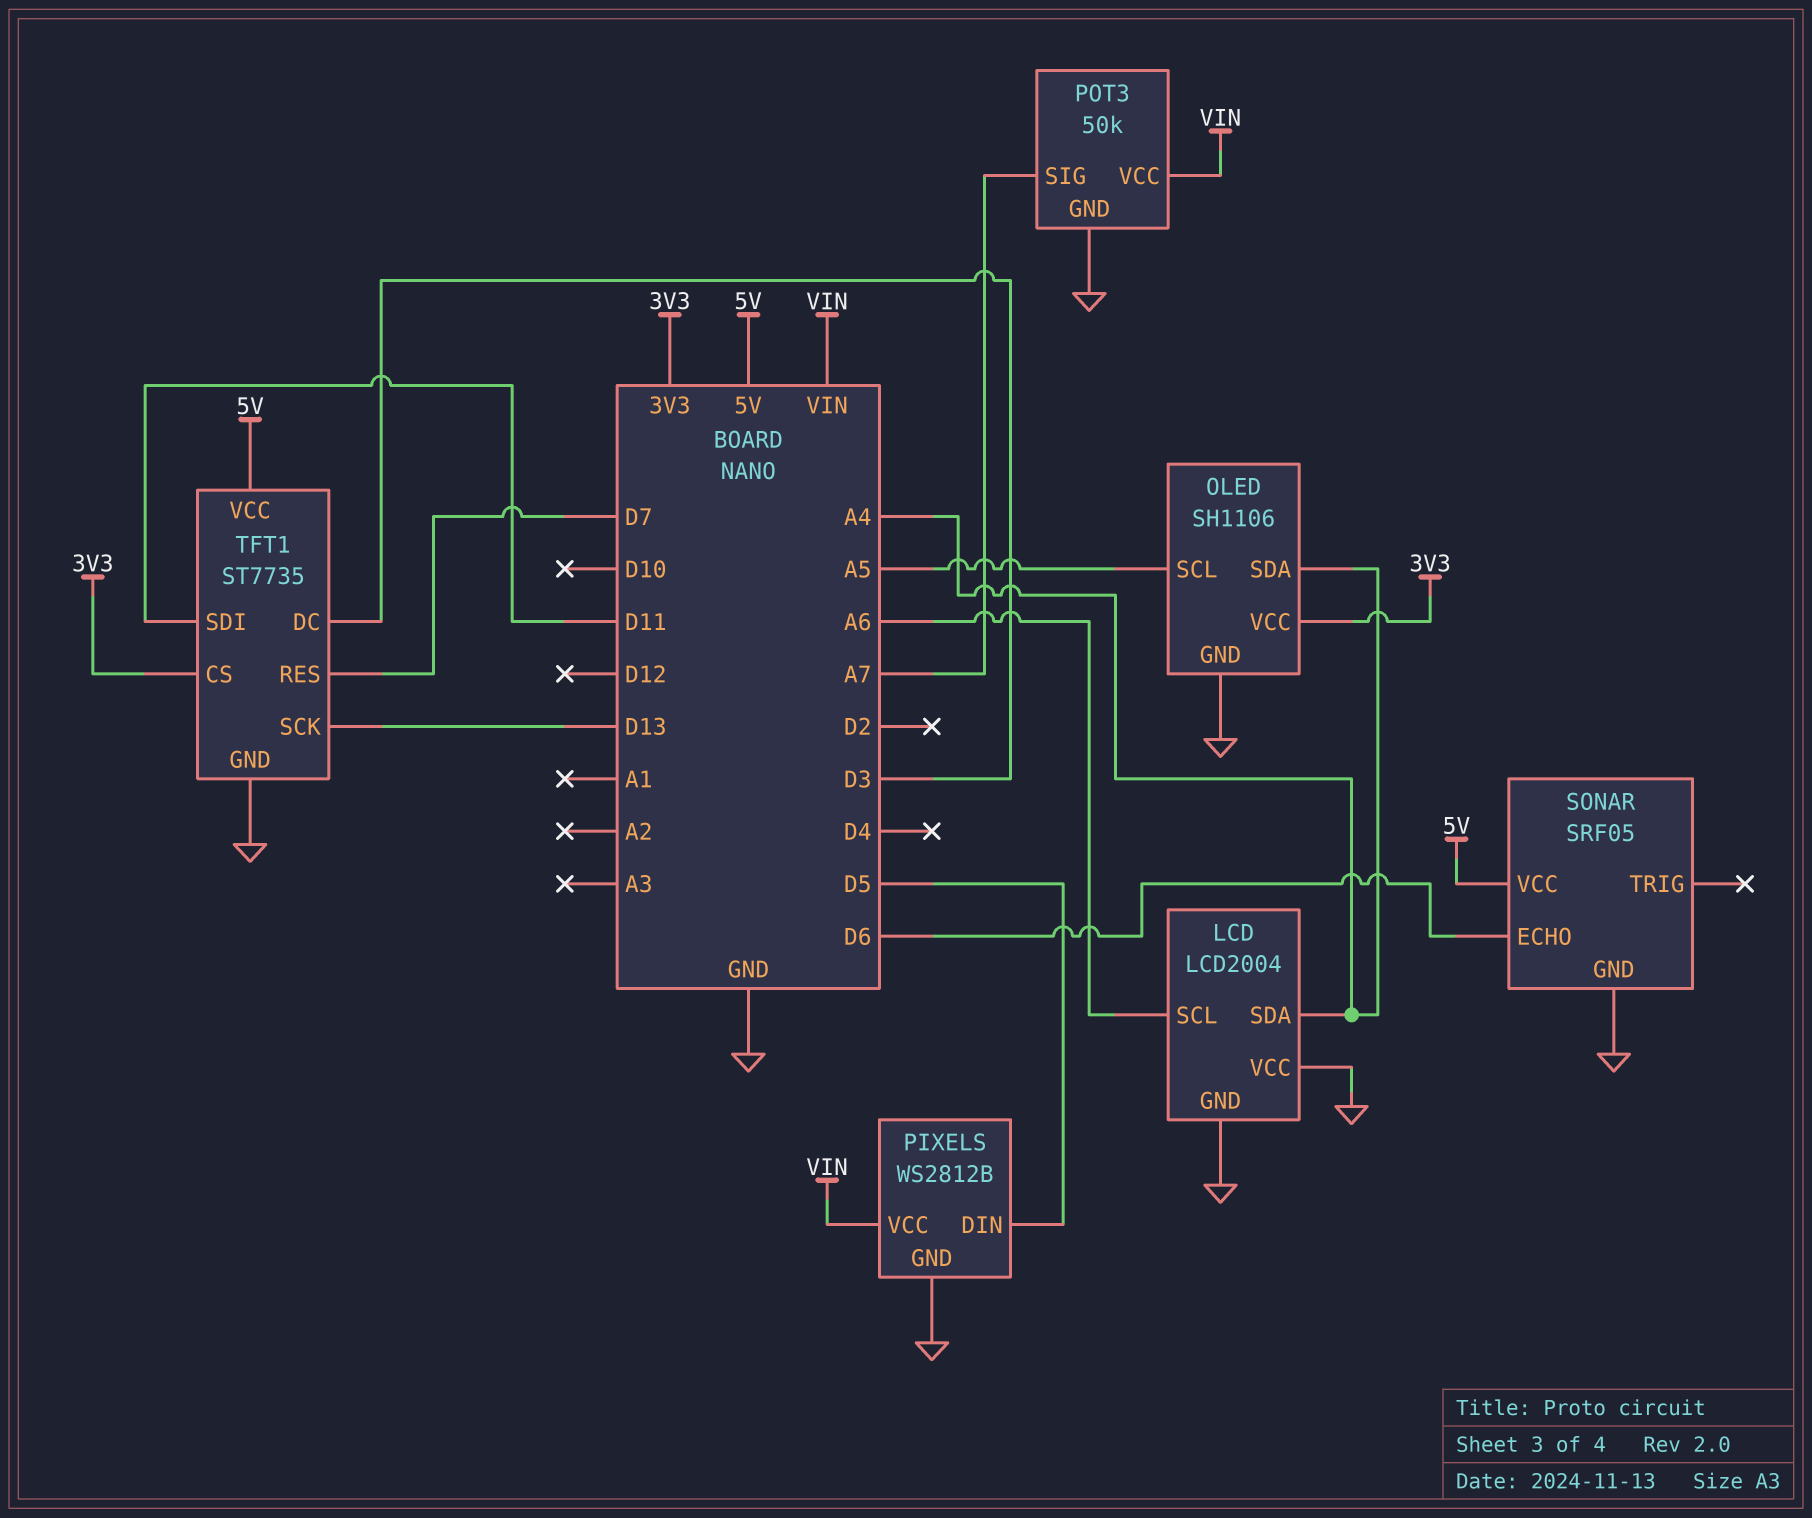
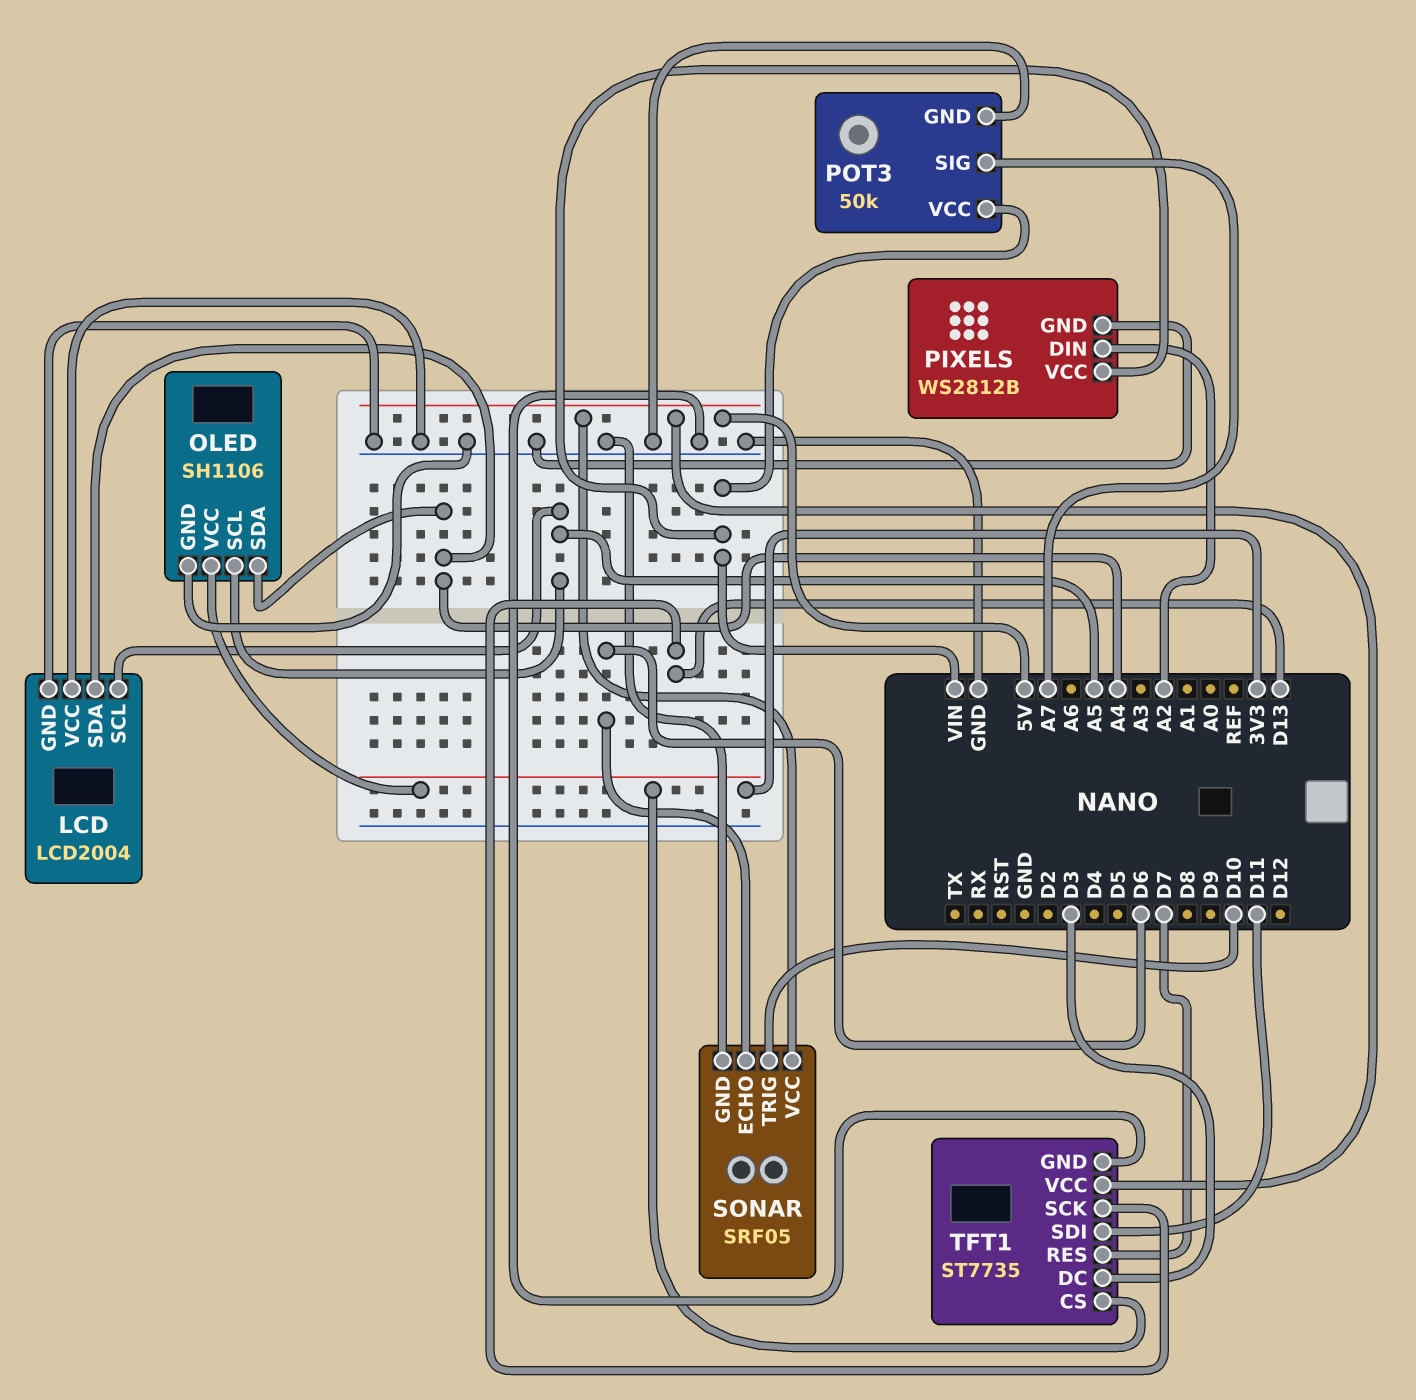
LCD pin SCL: A6 -> A5
PIXELS pin DIN: D5 -> A2
SONAR pin TRIG: none -> D10

